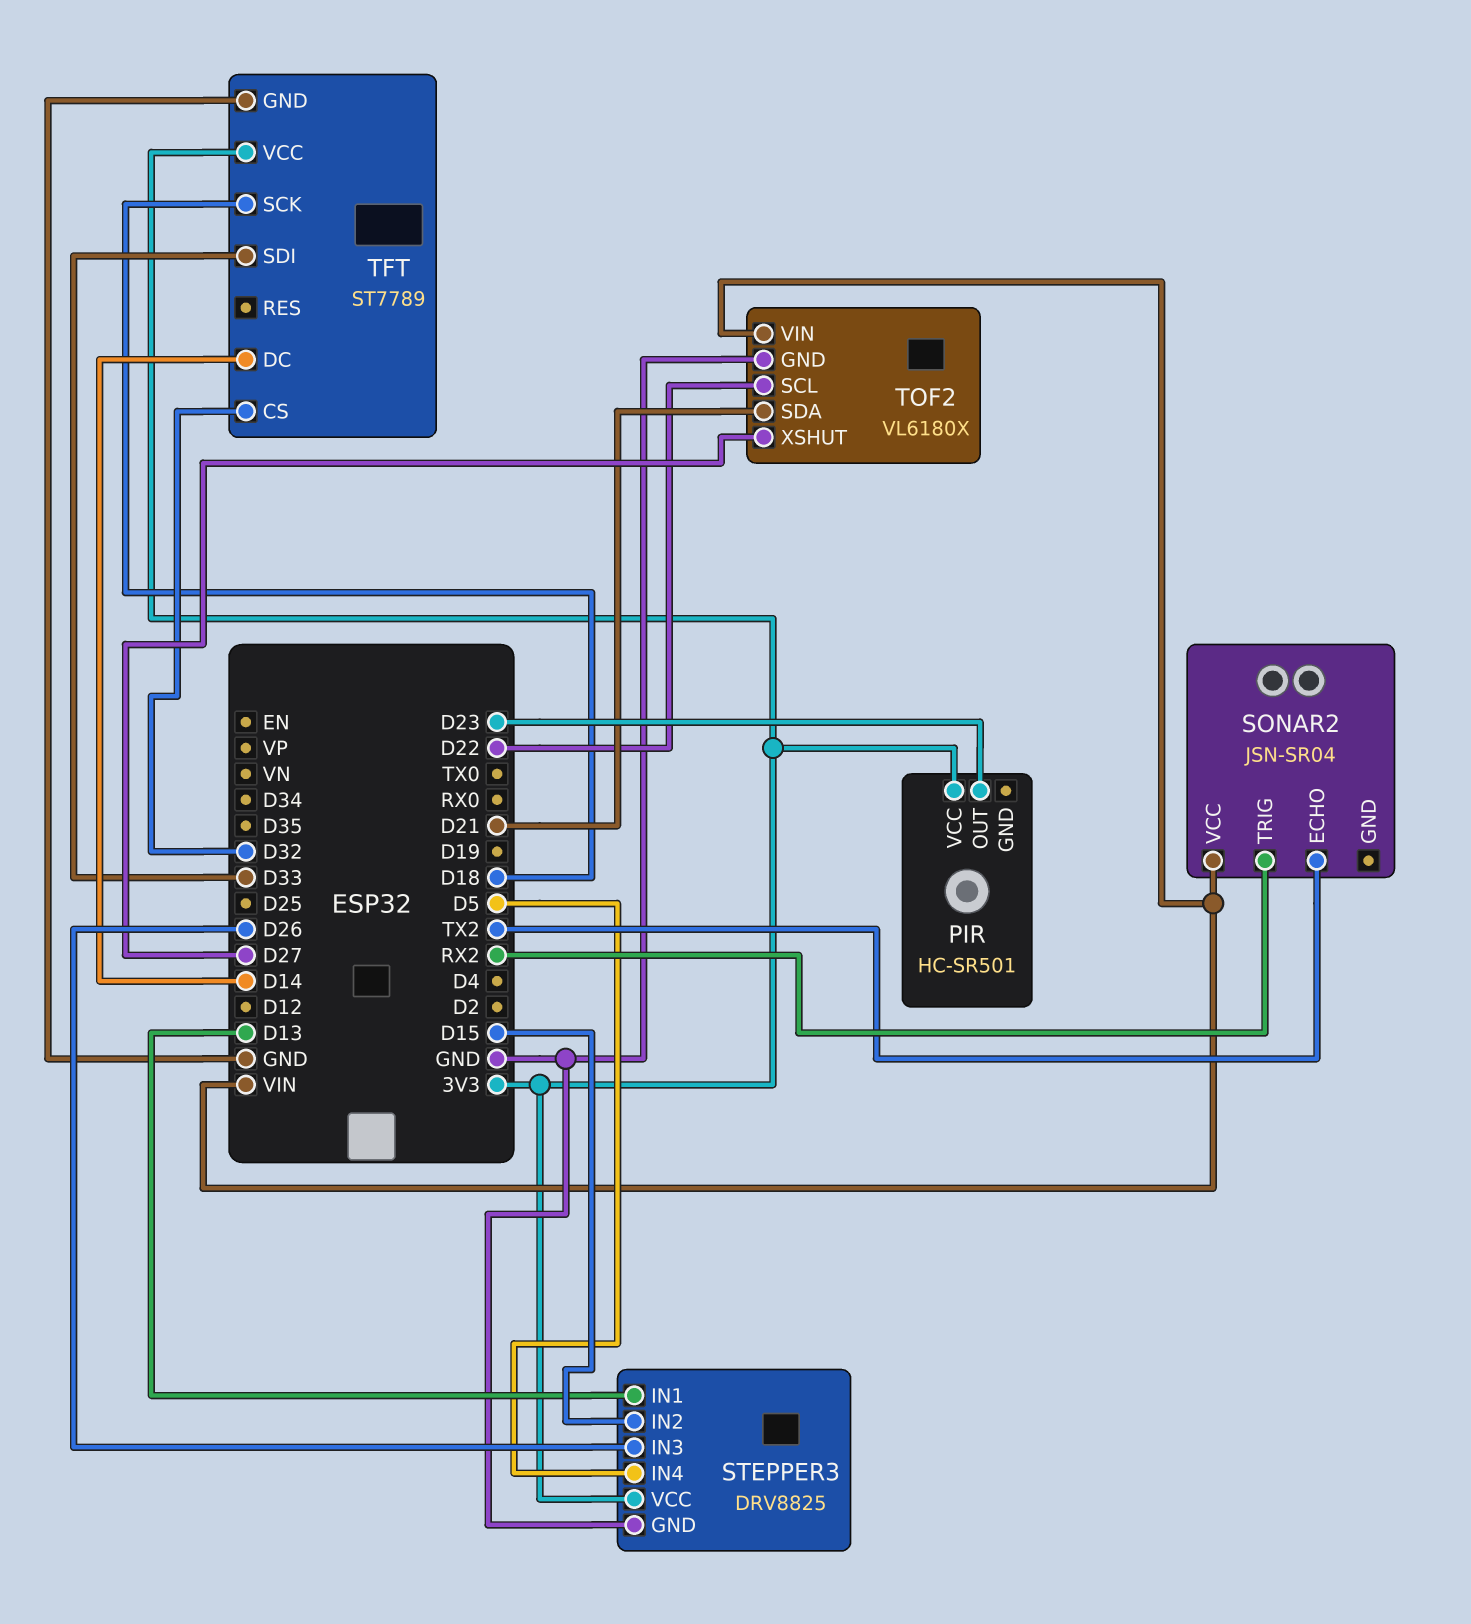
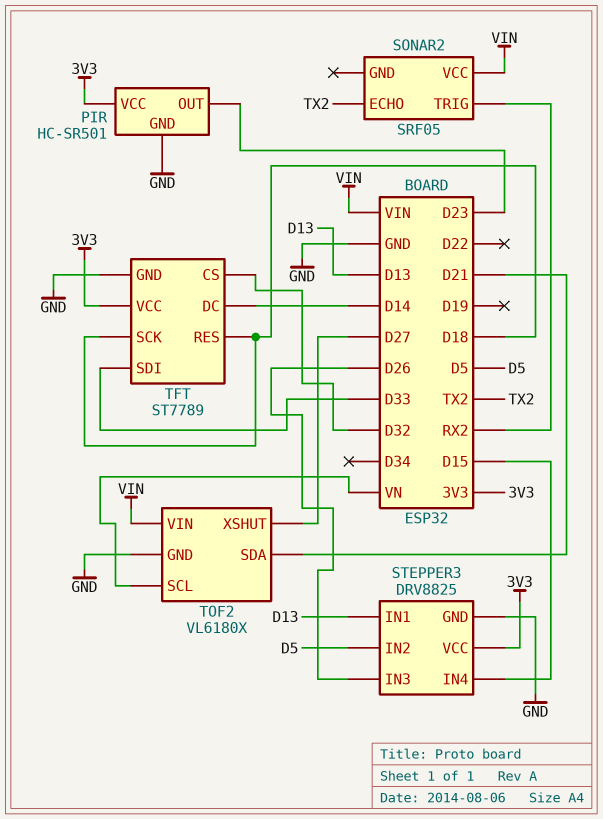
PIR pin GND: none -> GND
SONAR2: JSN-SR04 -> SRF05
STEPPER3 pin IN2: D15 -> D5
STEPPER3 pin IN4: D5 -> D15
TFT pin RES: none -> D18
TOF2 pin SCL: D22 -> VN

